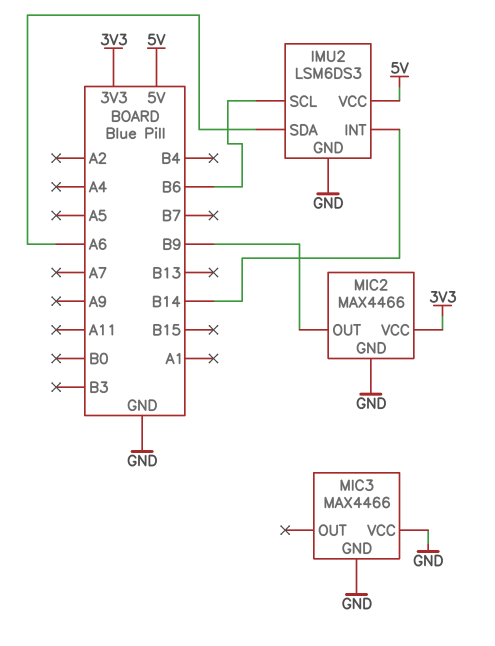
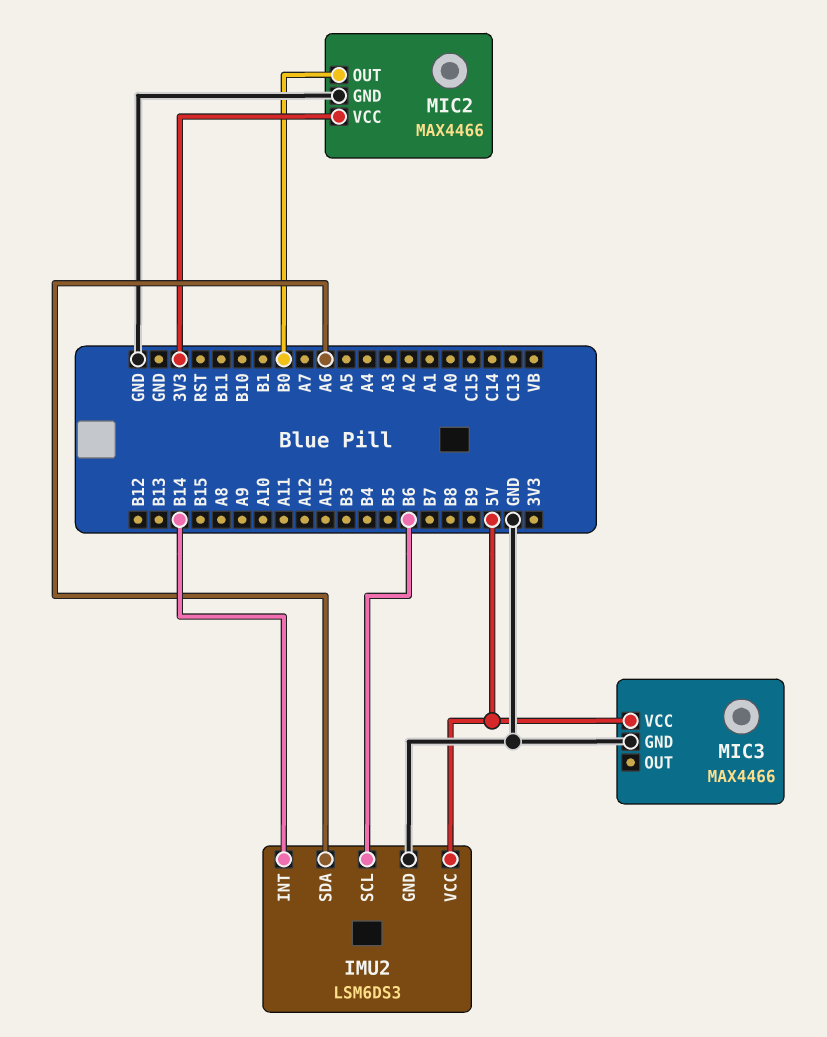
MIC2 pin OUT: B9 -> B0
MIC3 pin VCC: GND -> 5V

